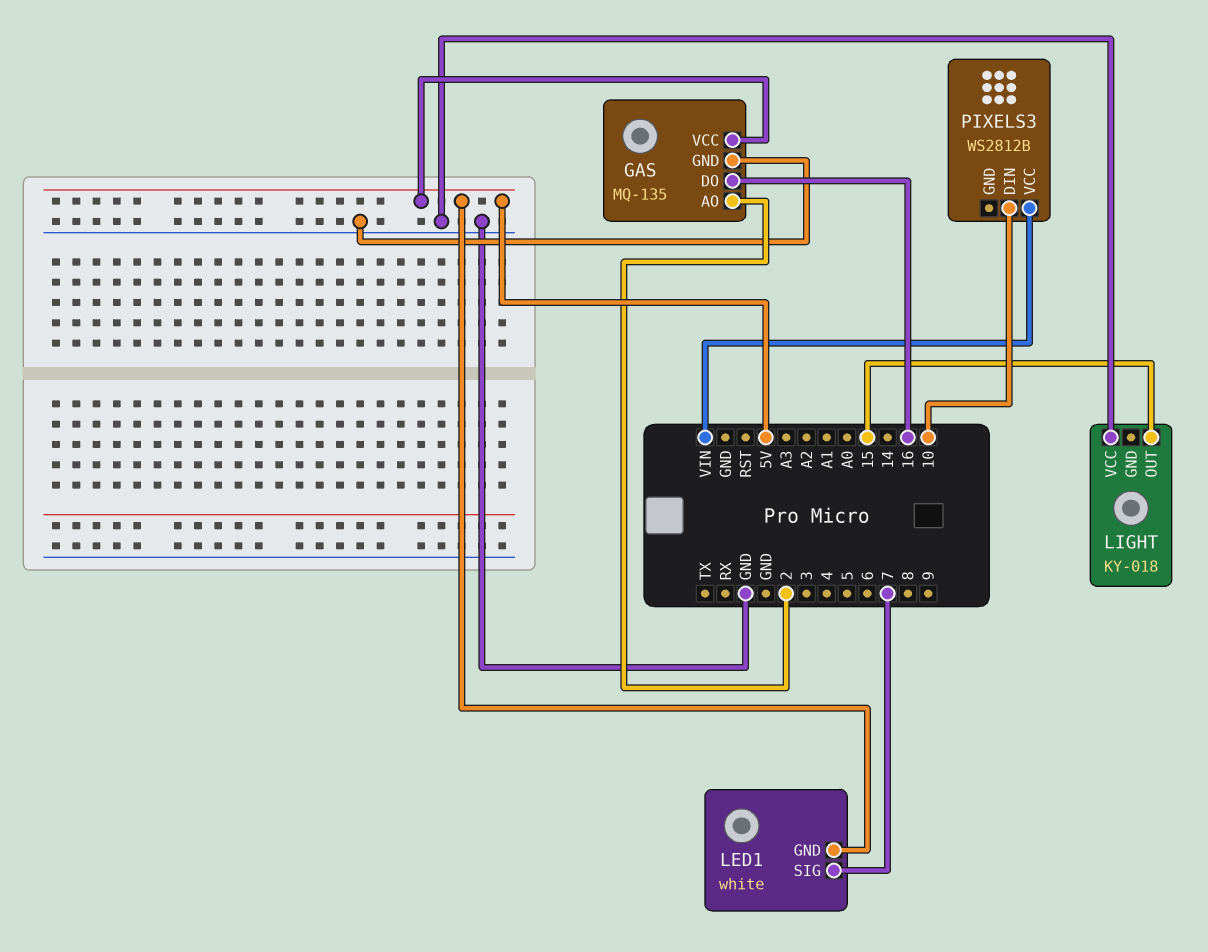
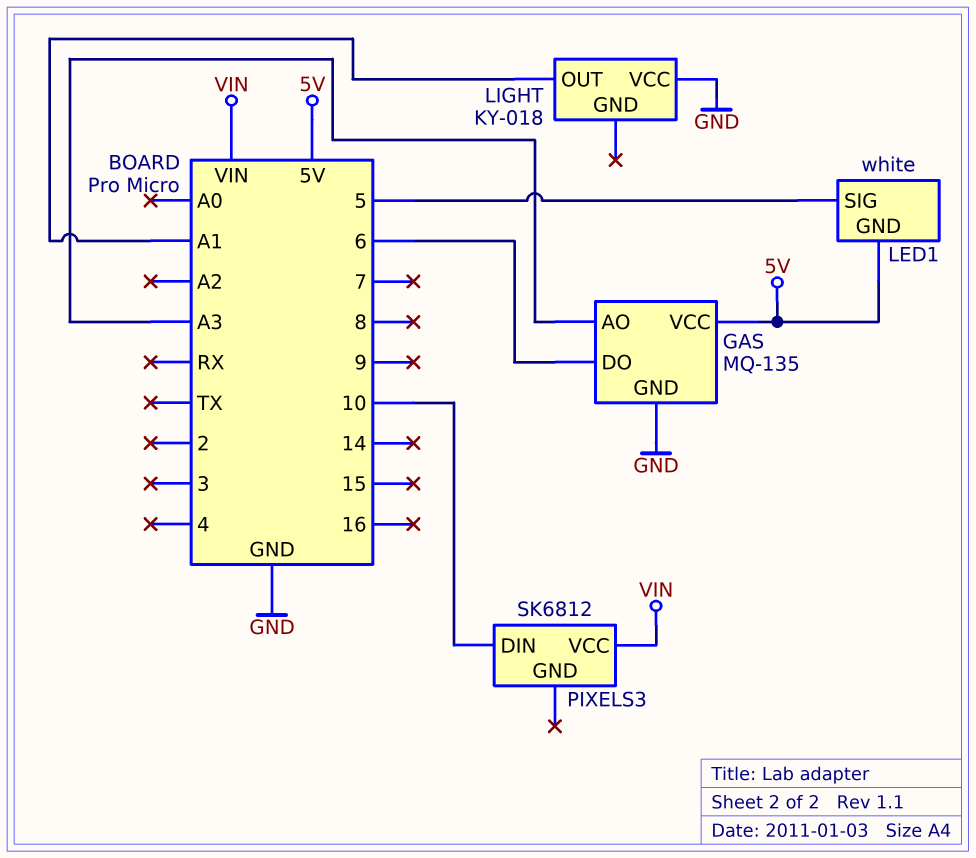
GAS pin AO: 2 -> A3
GAS pin DO: 16 -> 6
LED1 pin SIG: 7 -> 5
LIGHT pin OUT: 15 -> A1
PIXELS3: WS2812B -> SK6812

